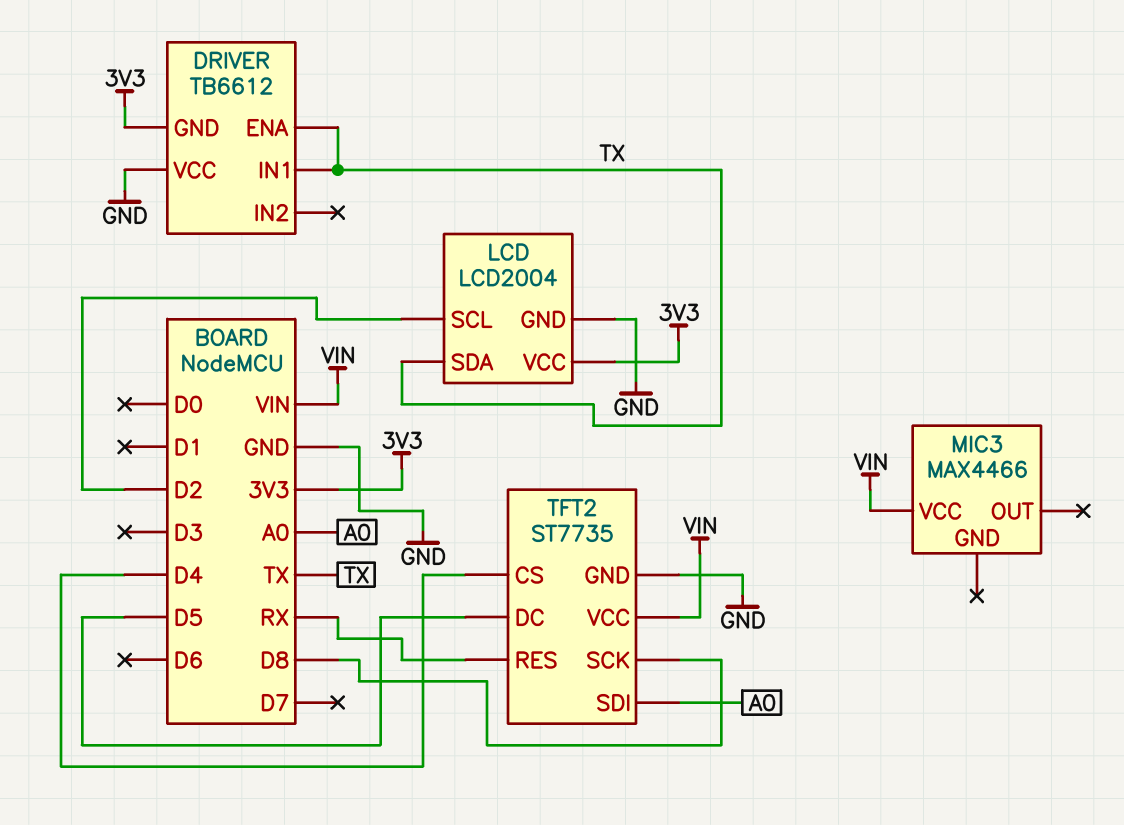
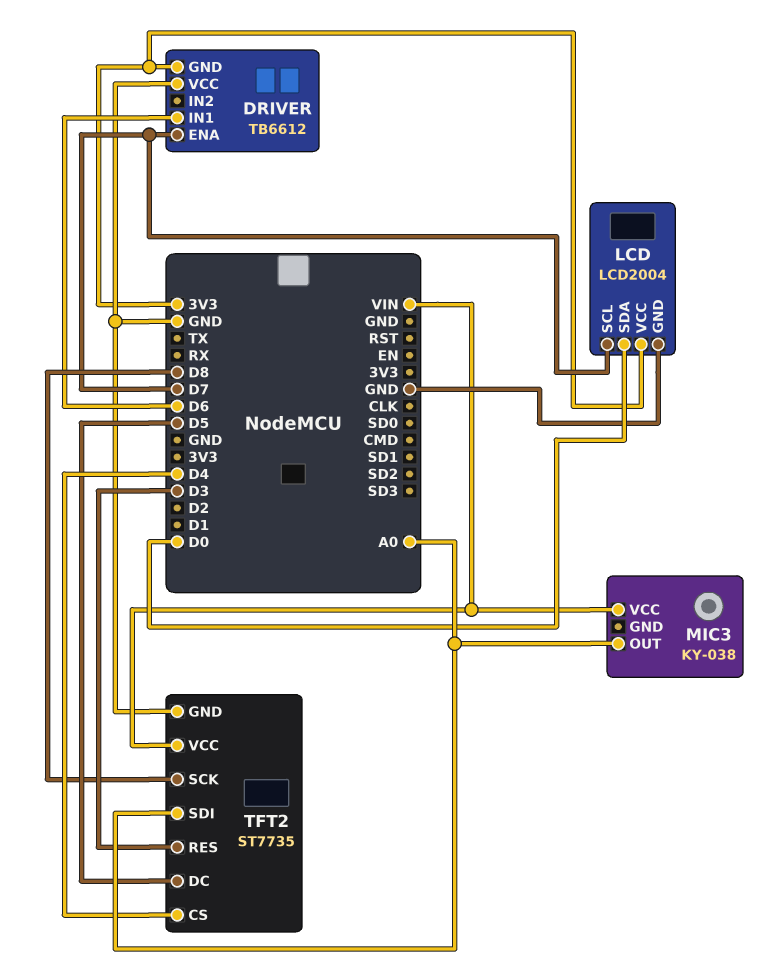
DRIVER pin ENA: TX -> D7
DRIVER pin IN1: TX -> D6
LCD pin SCL: D2 -> D7
LCD pin SDA: TX -> D0
MIC3: MAX4466 -> KY-038
MIC3 pin OUT: none -> A0
TFT2 pin RES: RX -> D3

